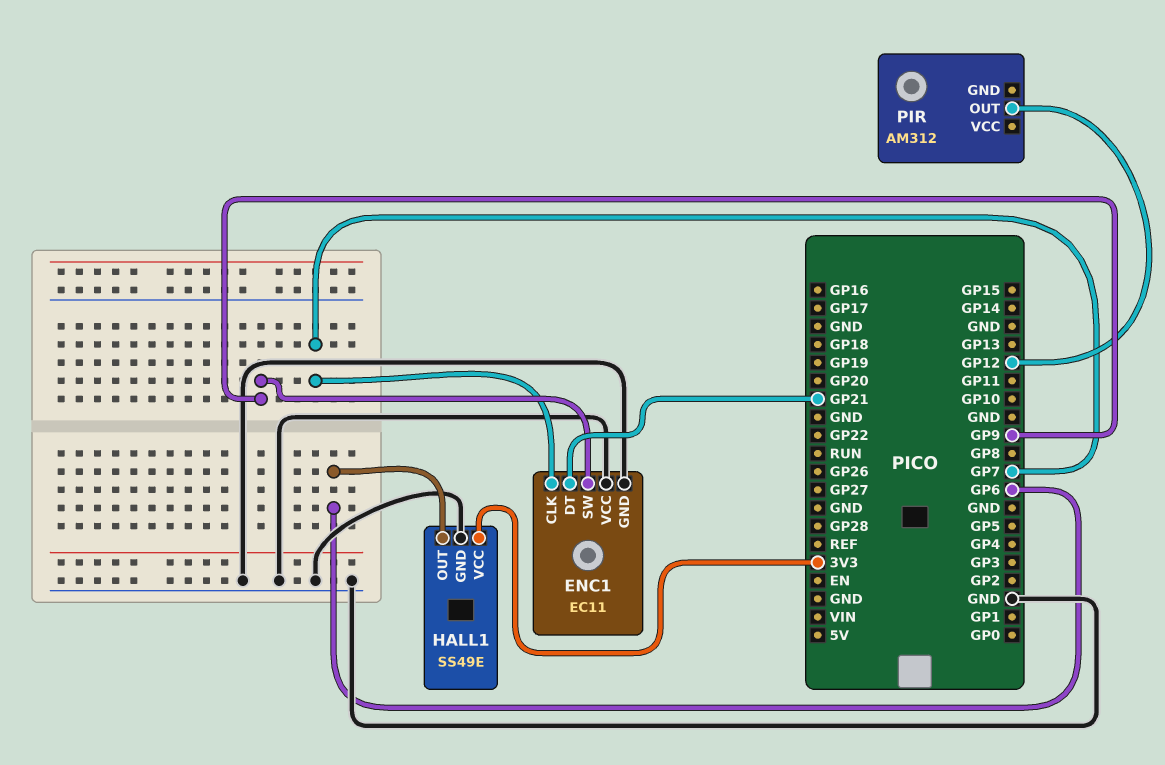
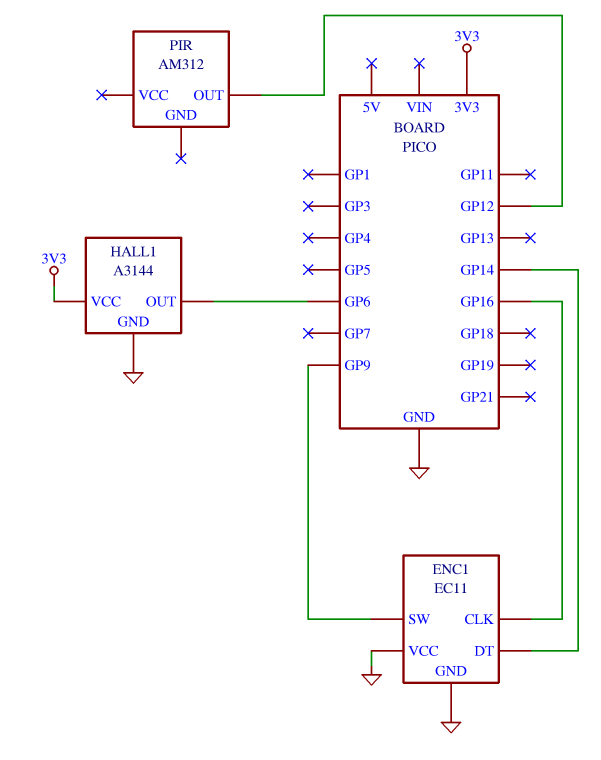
ENC1 pin CLK: GP7 -> GP16
ENC1 pin DT: GP21 -> GP14
HALL1: SS49E -> A3144

